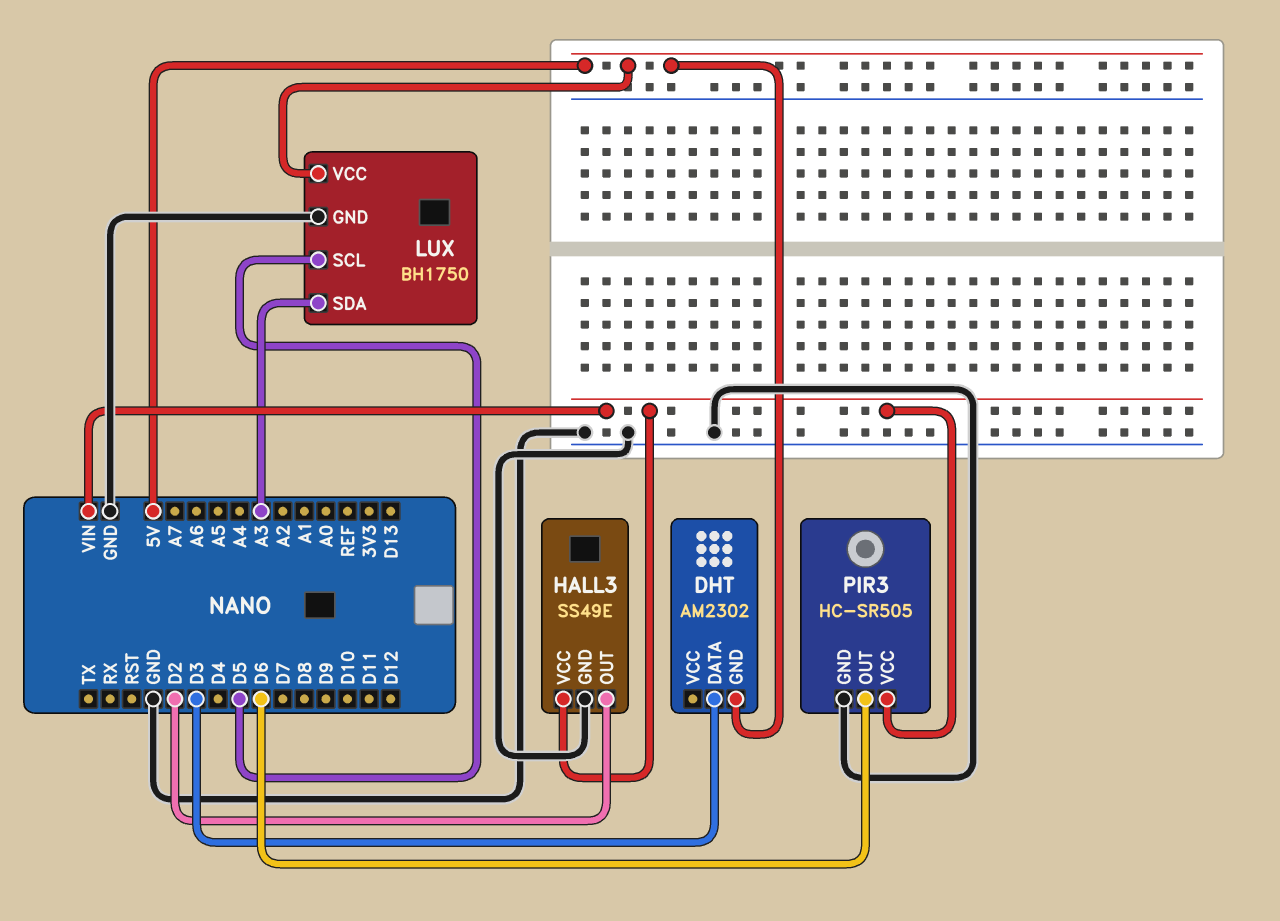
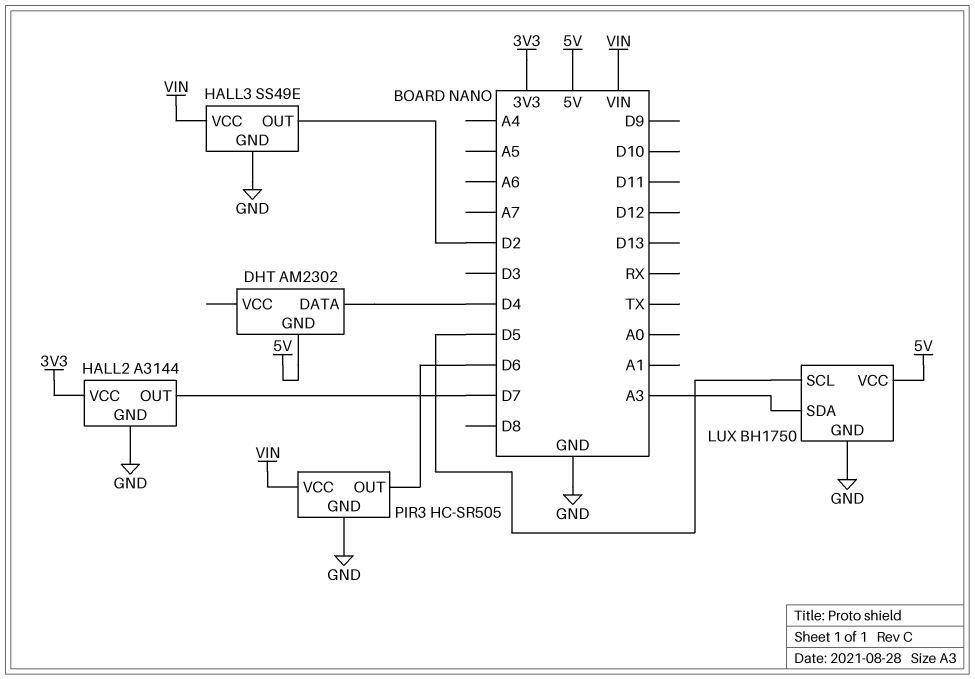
DHT pin DATA: D3 -> D4
HALL2: none -> A3144
HALL2 pin GND: none -> GND
HALL2 pin OUT: none -> D7
HALL2 pin VCC: none -> 3V3

